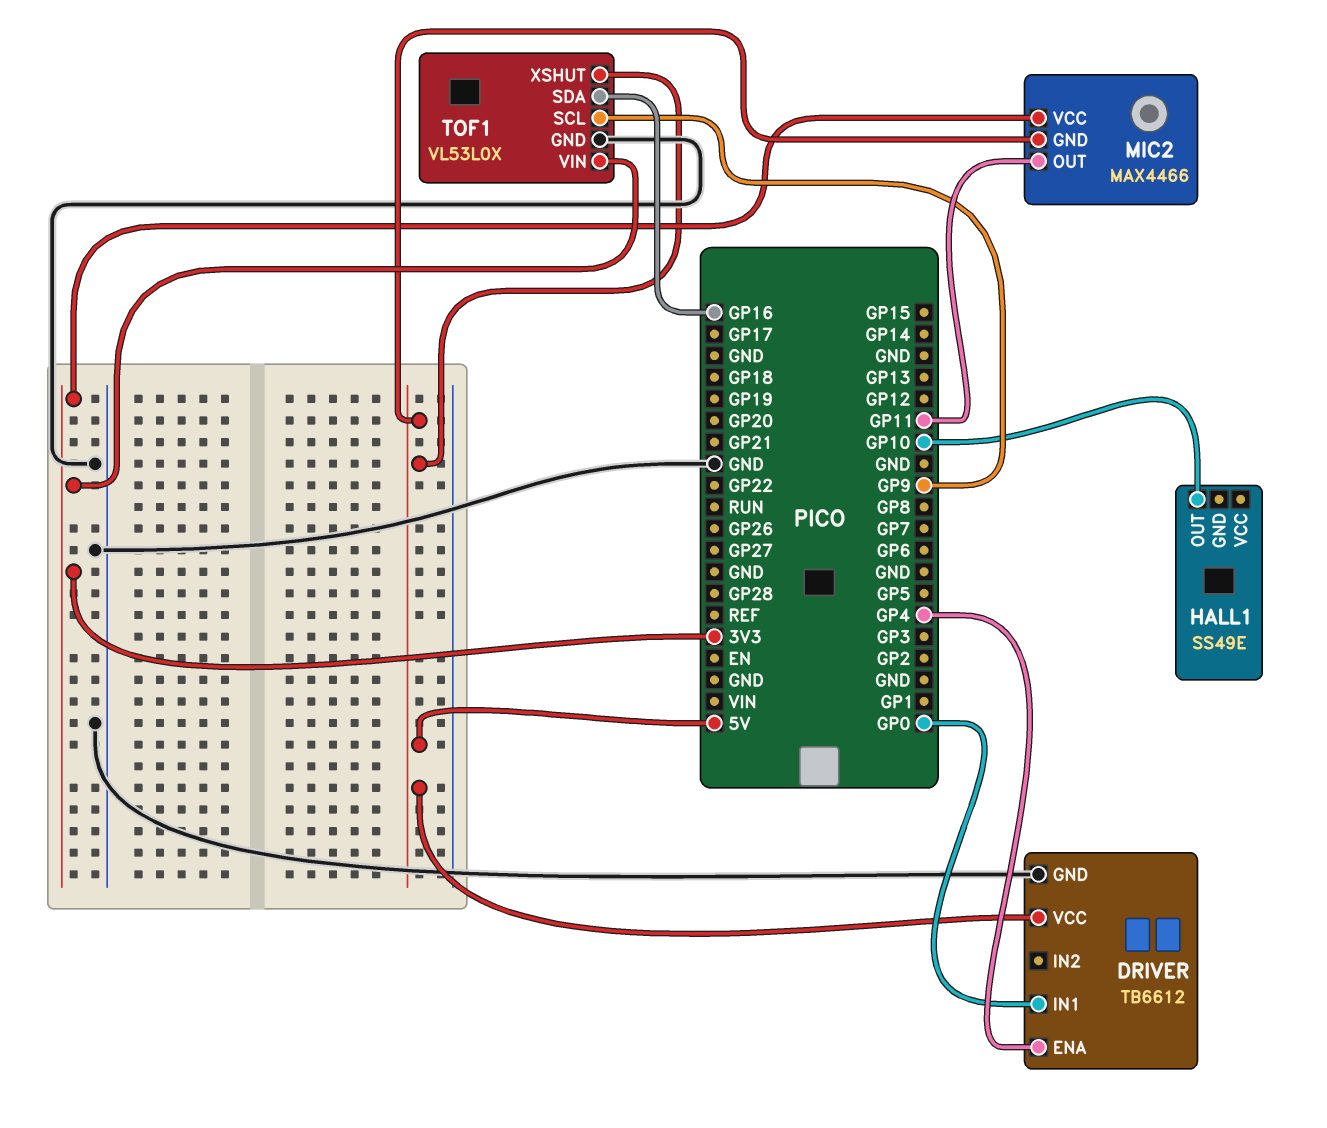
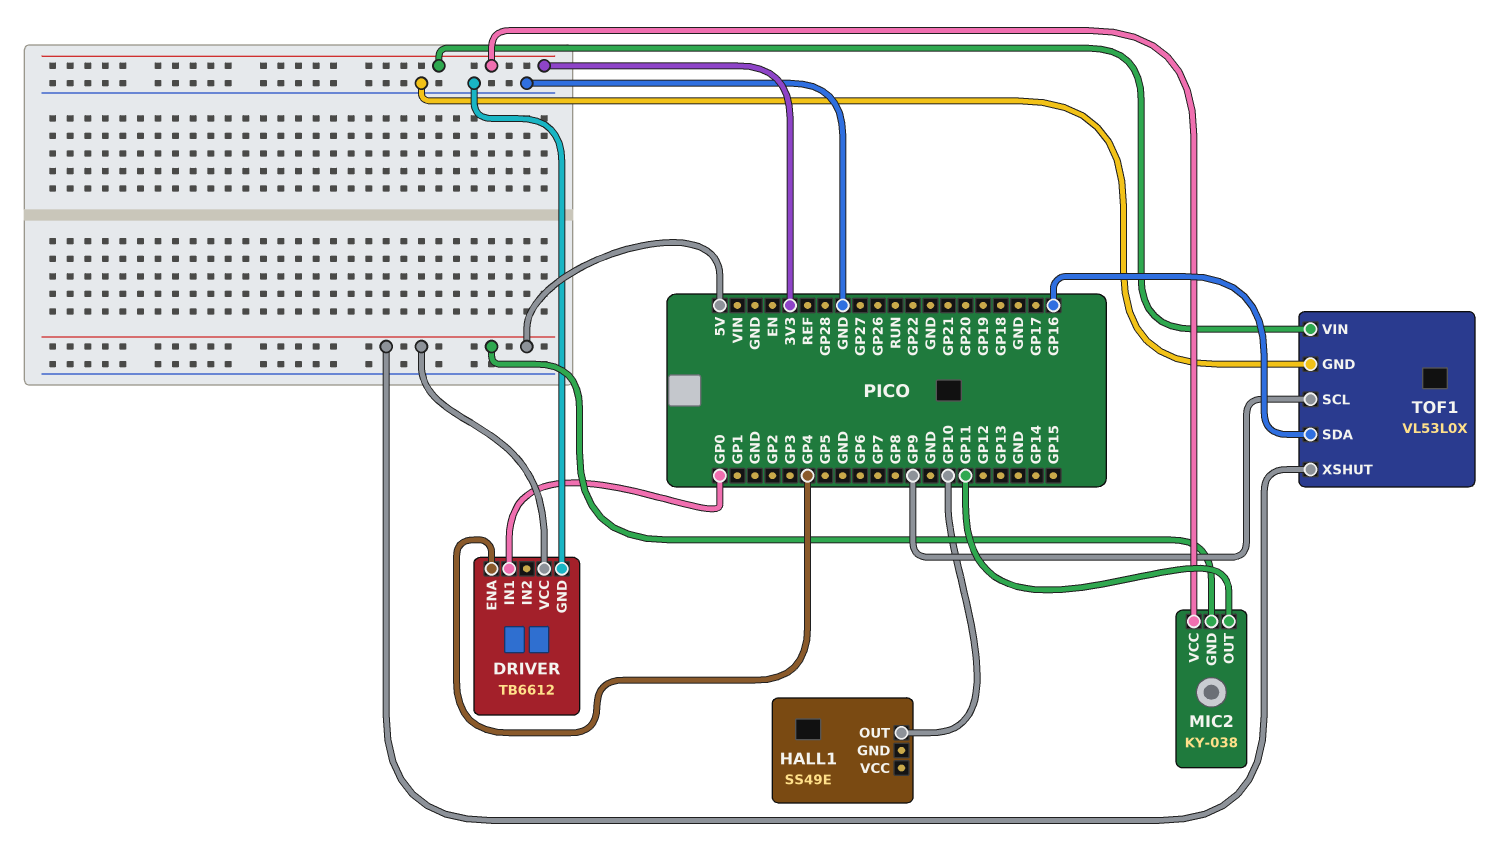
MIC2: MAX4466 -> KY-038

